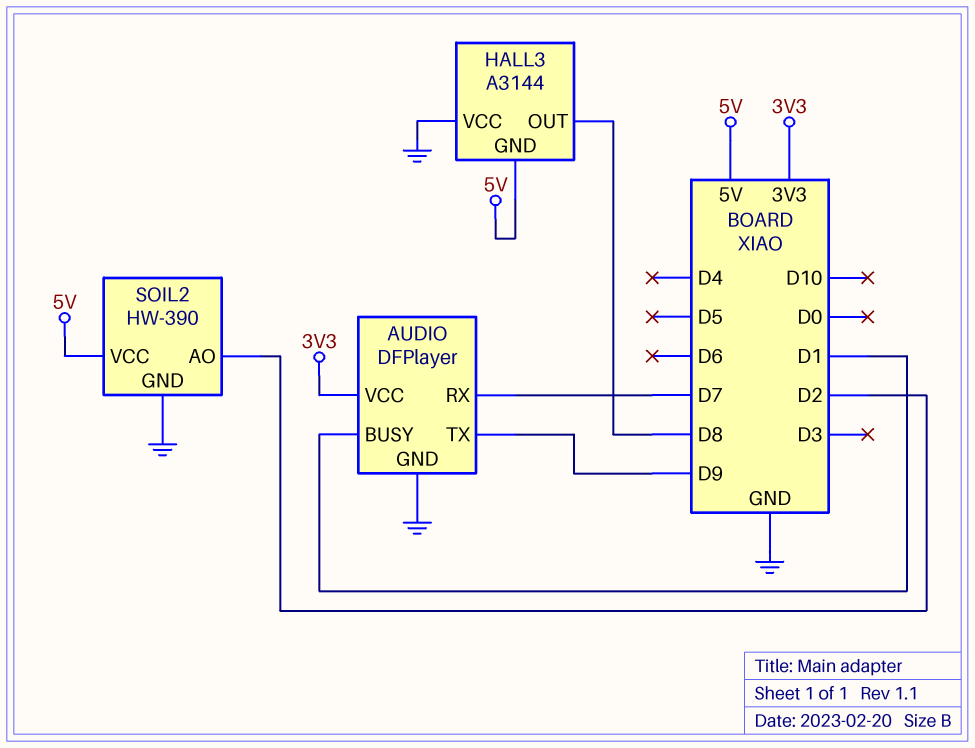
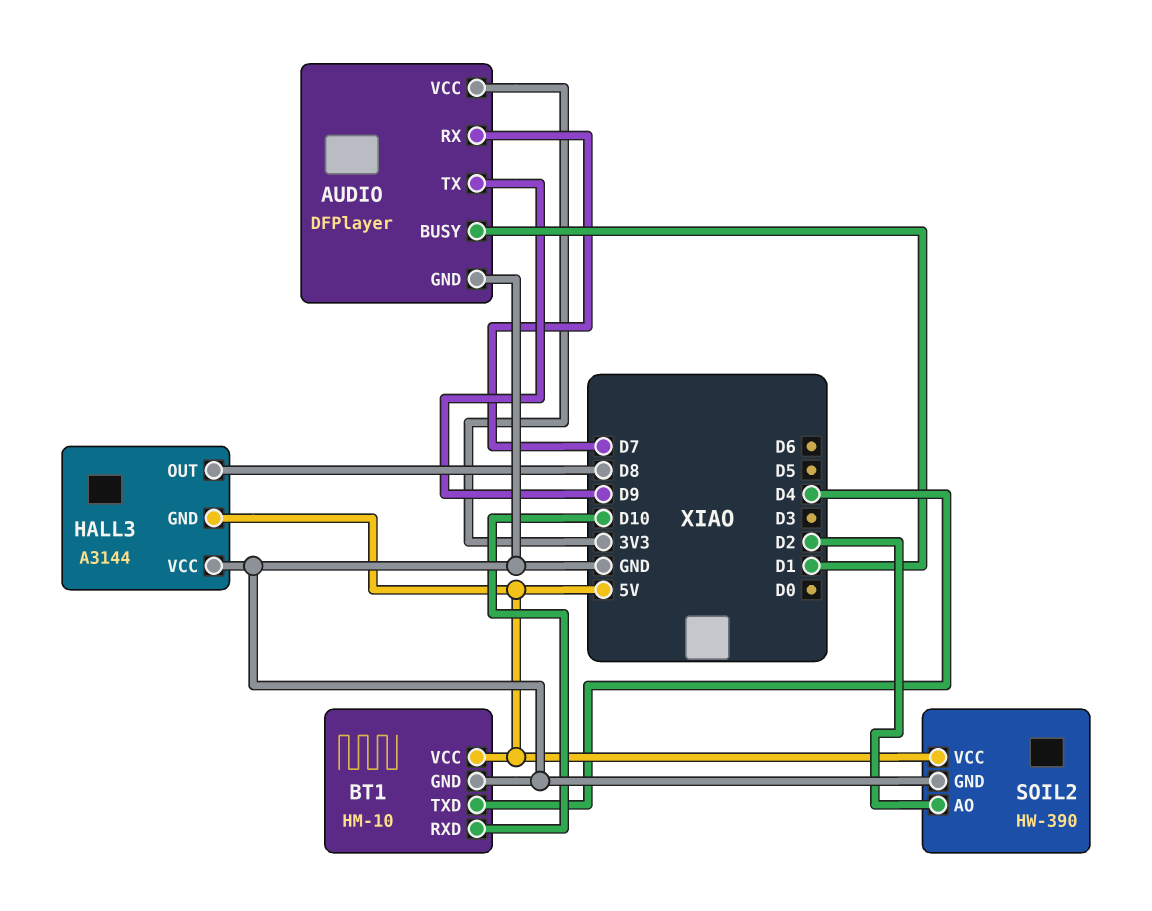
BT1: none -> HM-10
BT1 pin GND: none -> GND
BT1 pin RXD: none -> D10
BT1 pin TXD: none -> D4
BT1 pin VCC: none -> 5V

